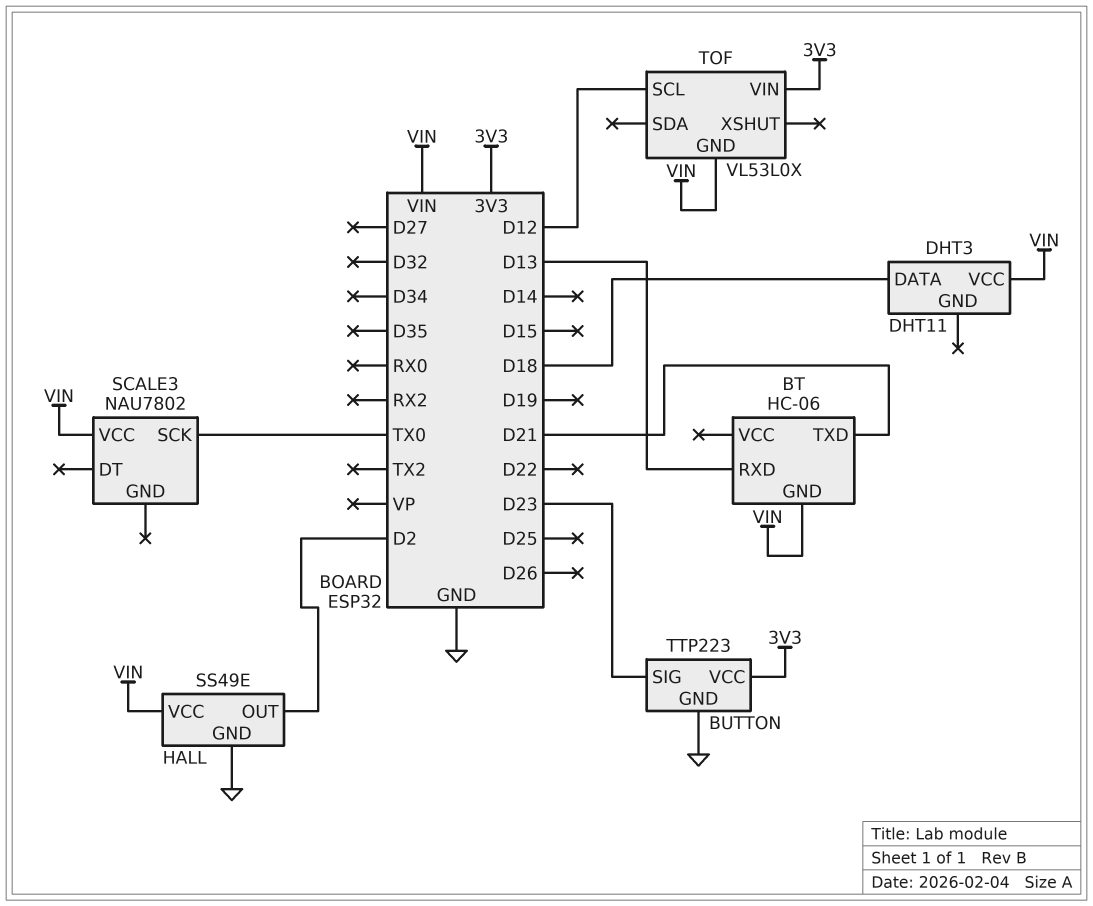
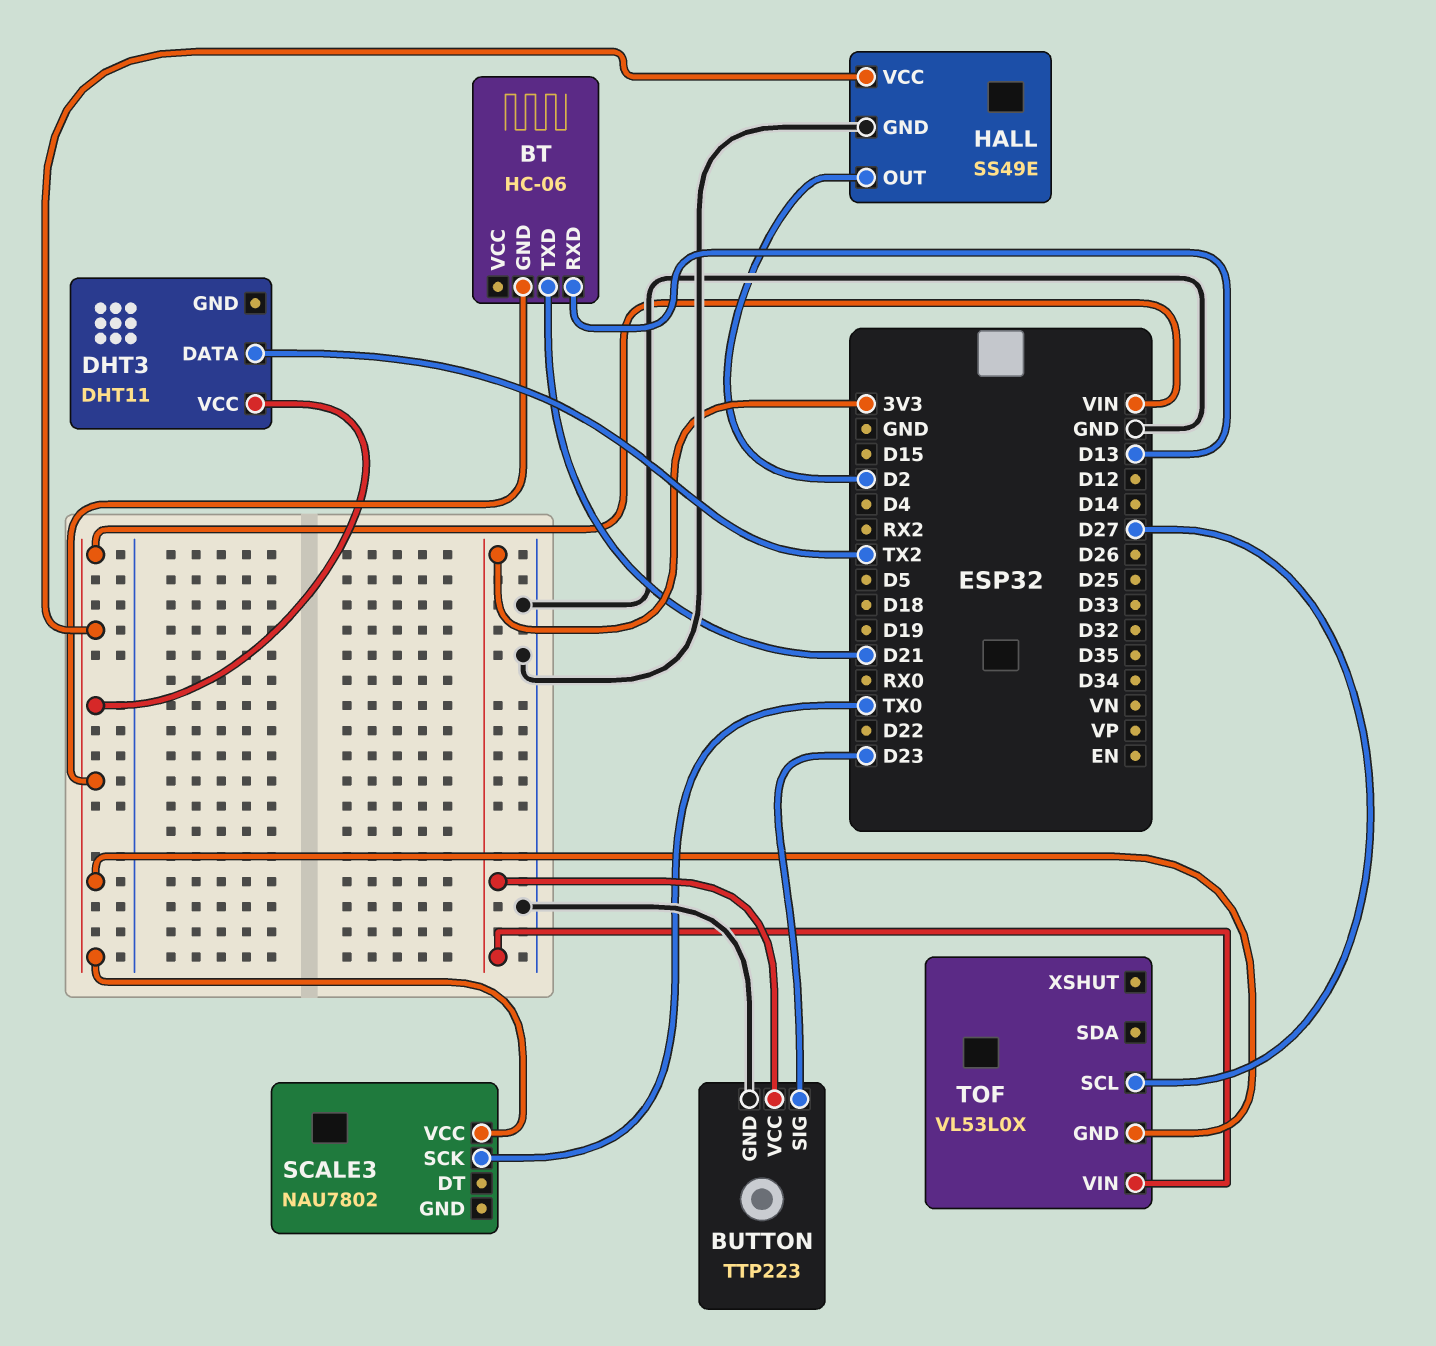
DHT3 pin DATA: D18 -> TX2
TOF pin SCL: D12 -> D27

